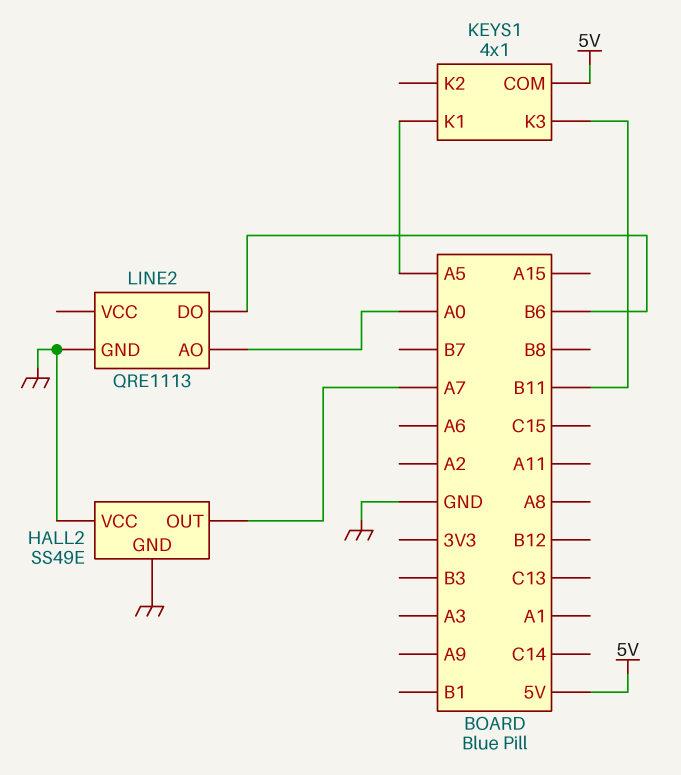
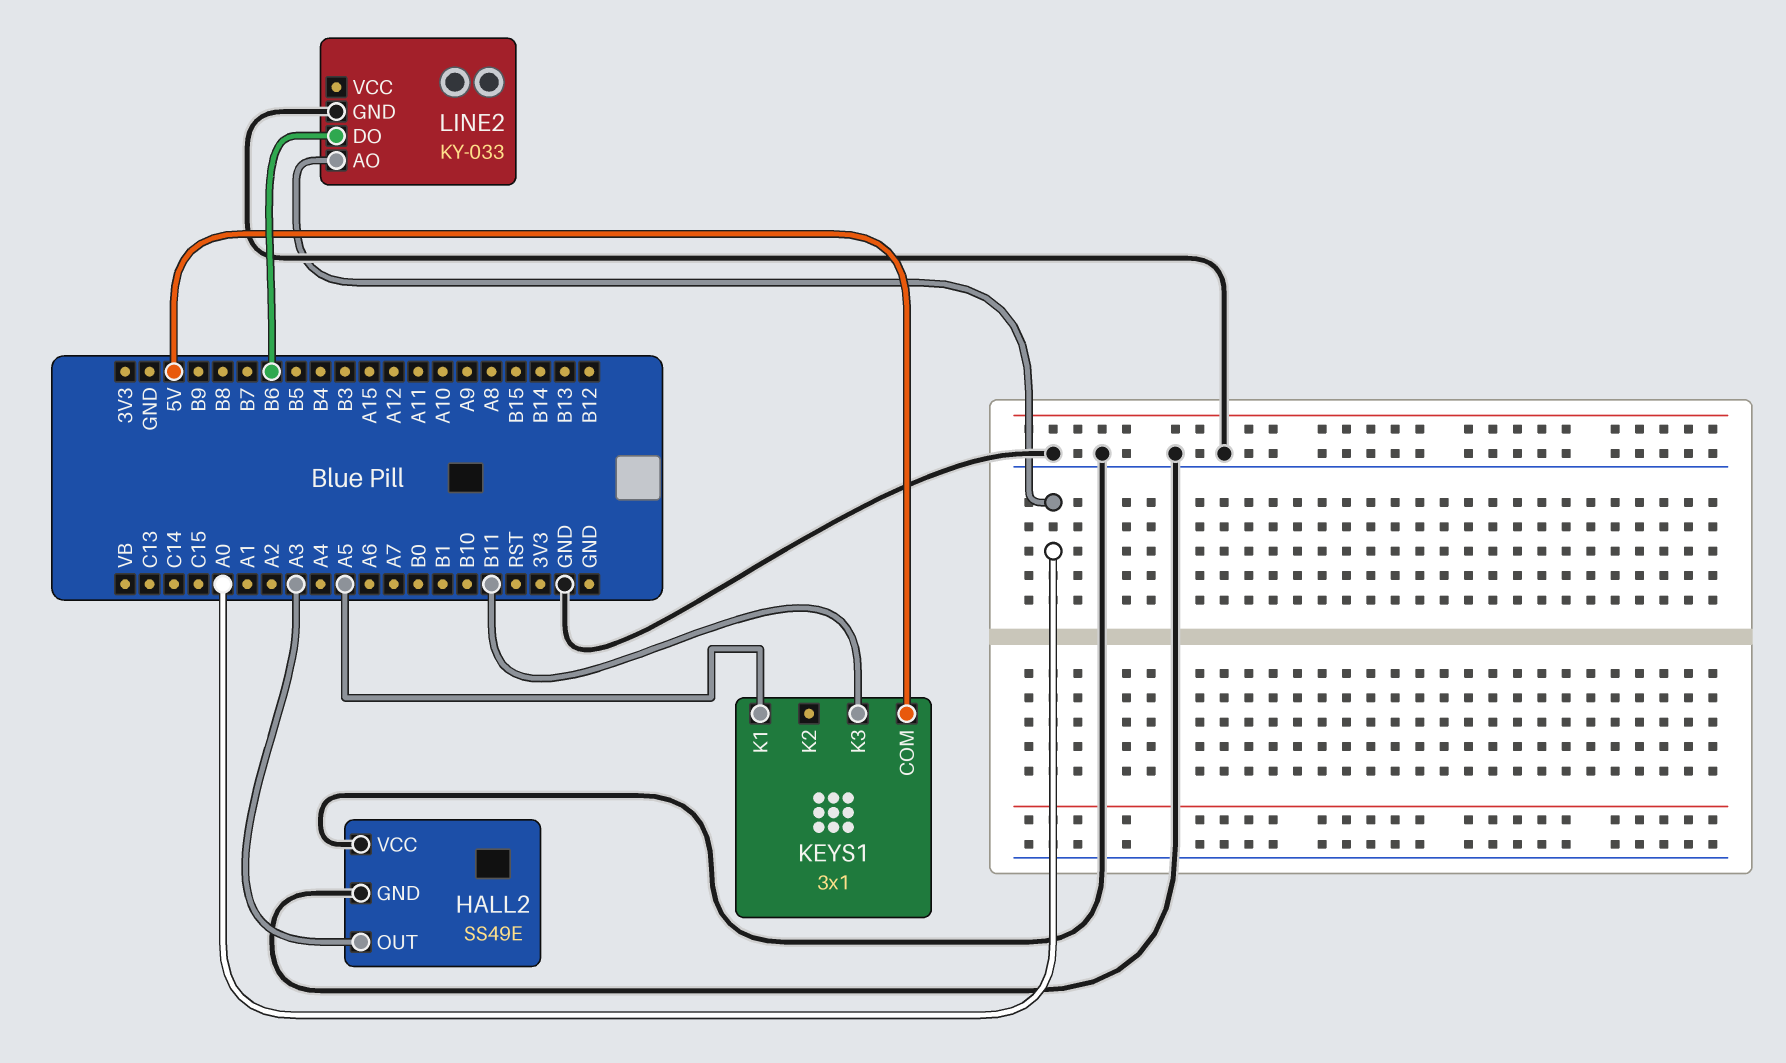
HALL2 pin OUT: A7 -> A3
KEYS1: 4x1 -> 3x1
LINE2: QRE1113 -> KY-033

